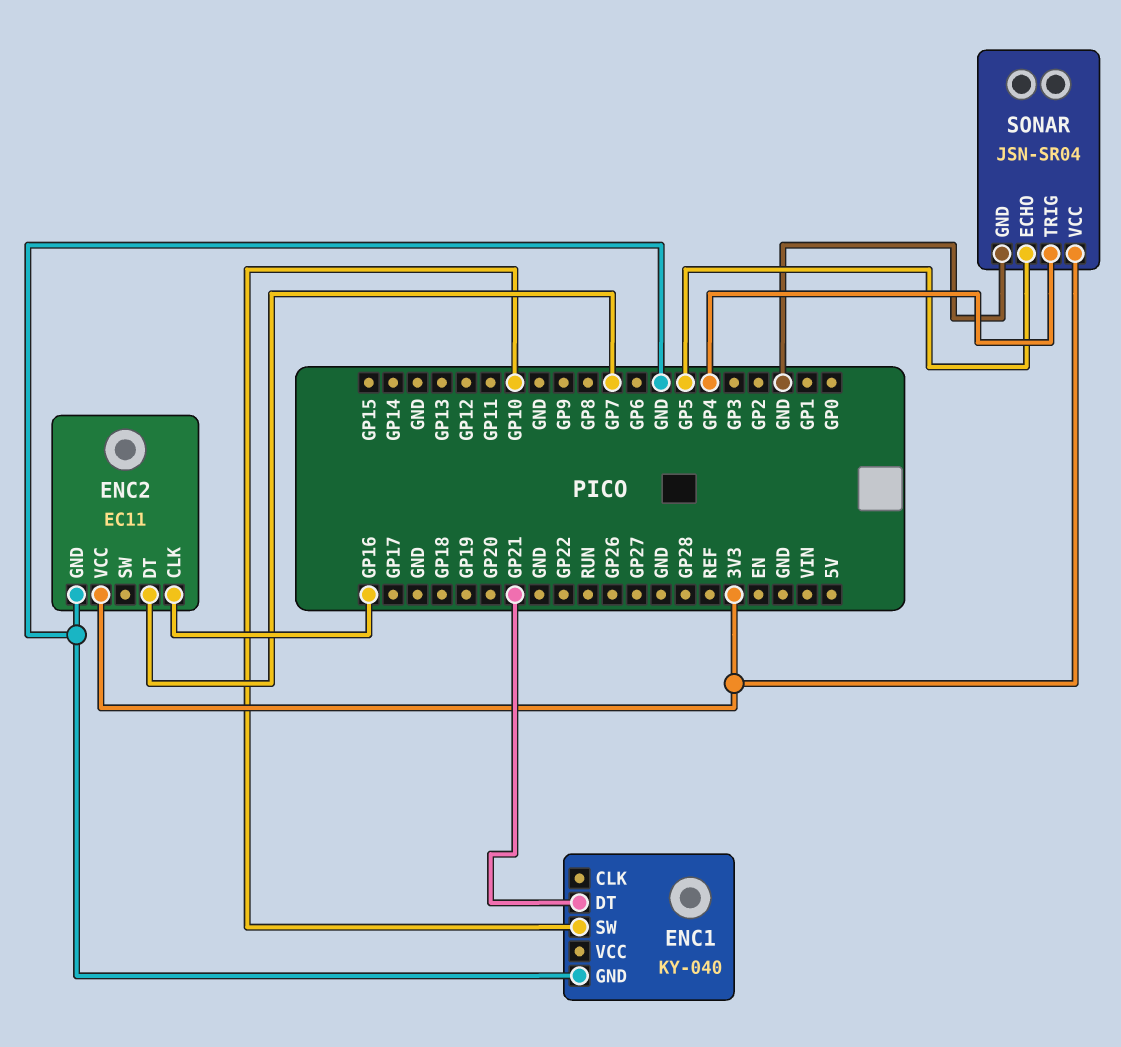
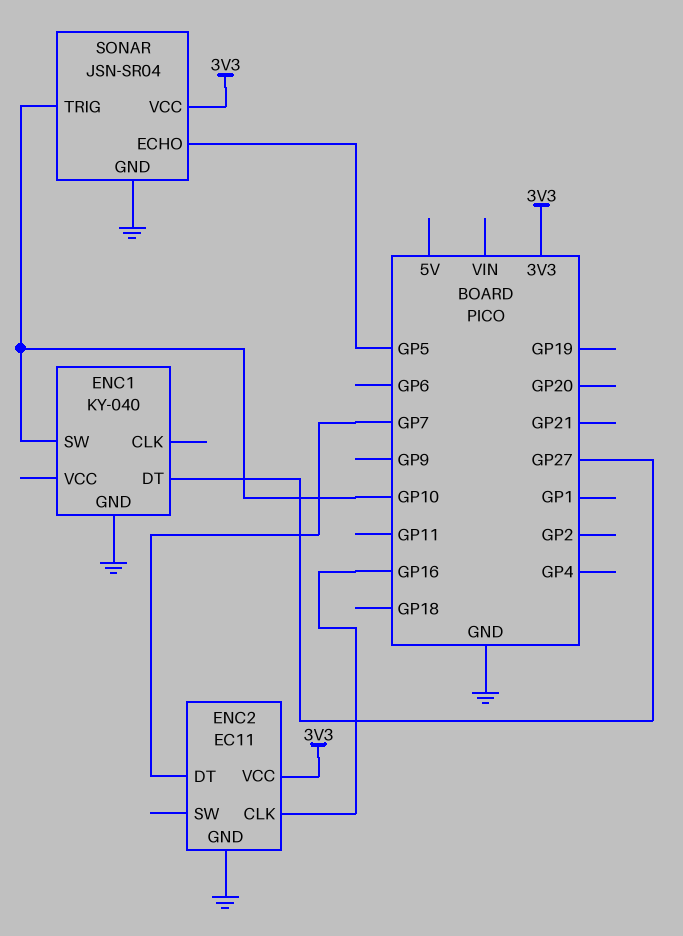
ENC1 pin DT: GP21 -> GP27
SONAR pin TRIG: GP4 -> GP10

